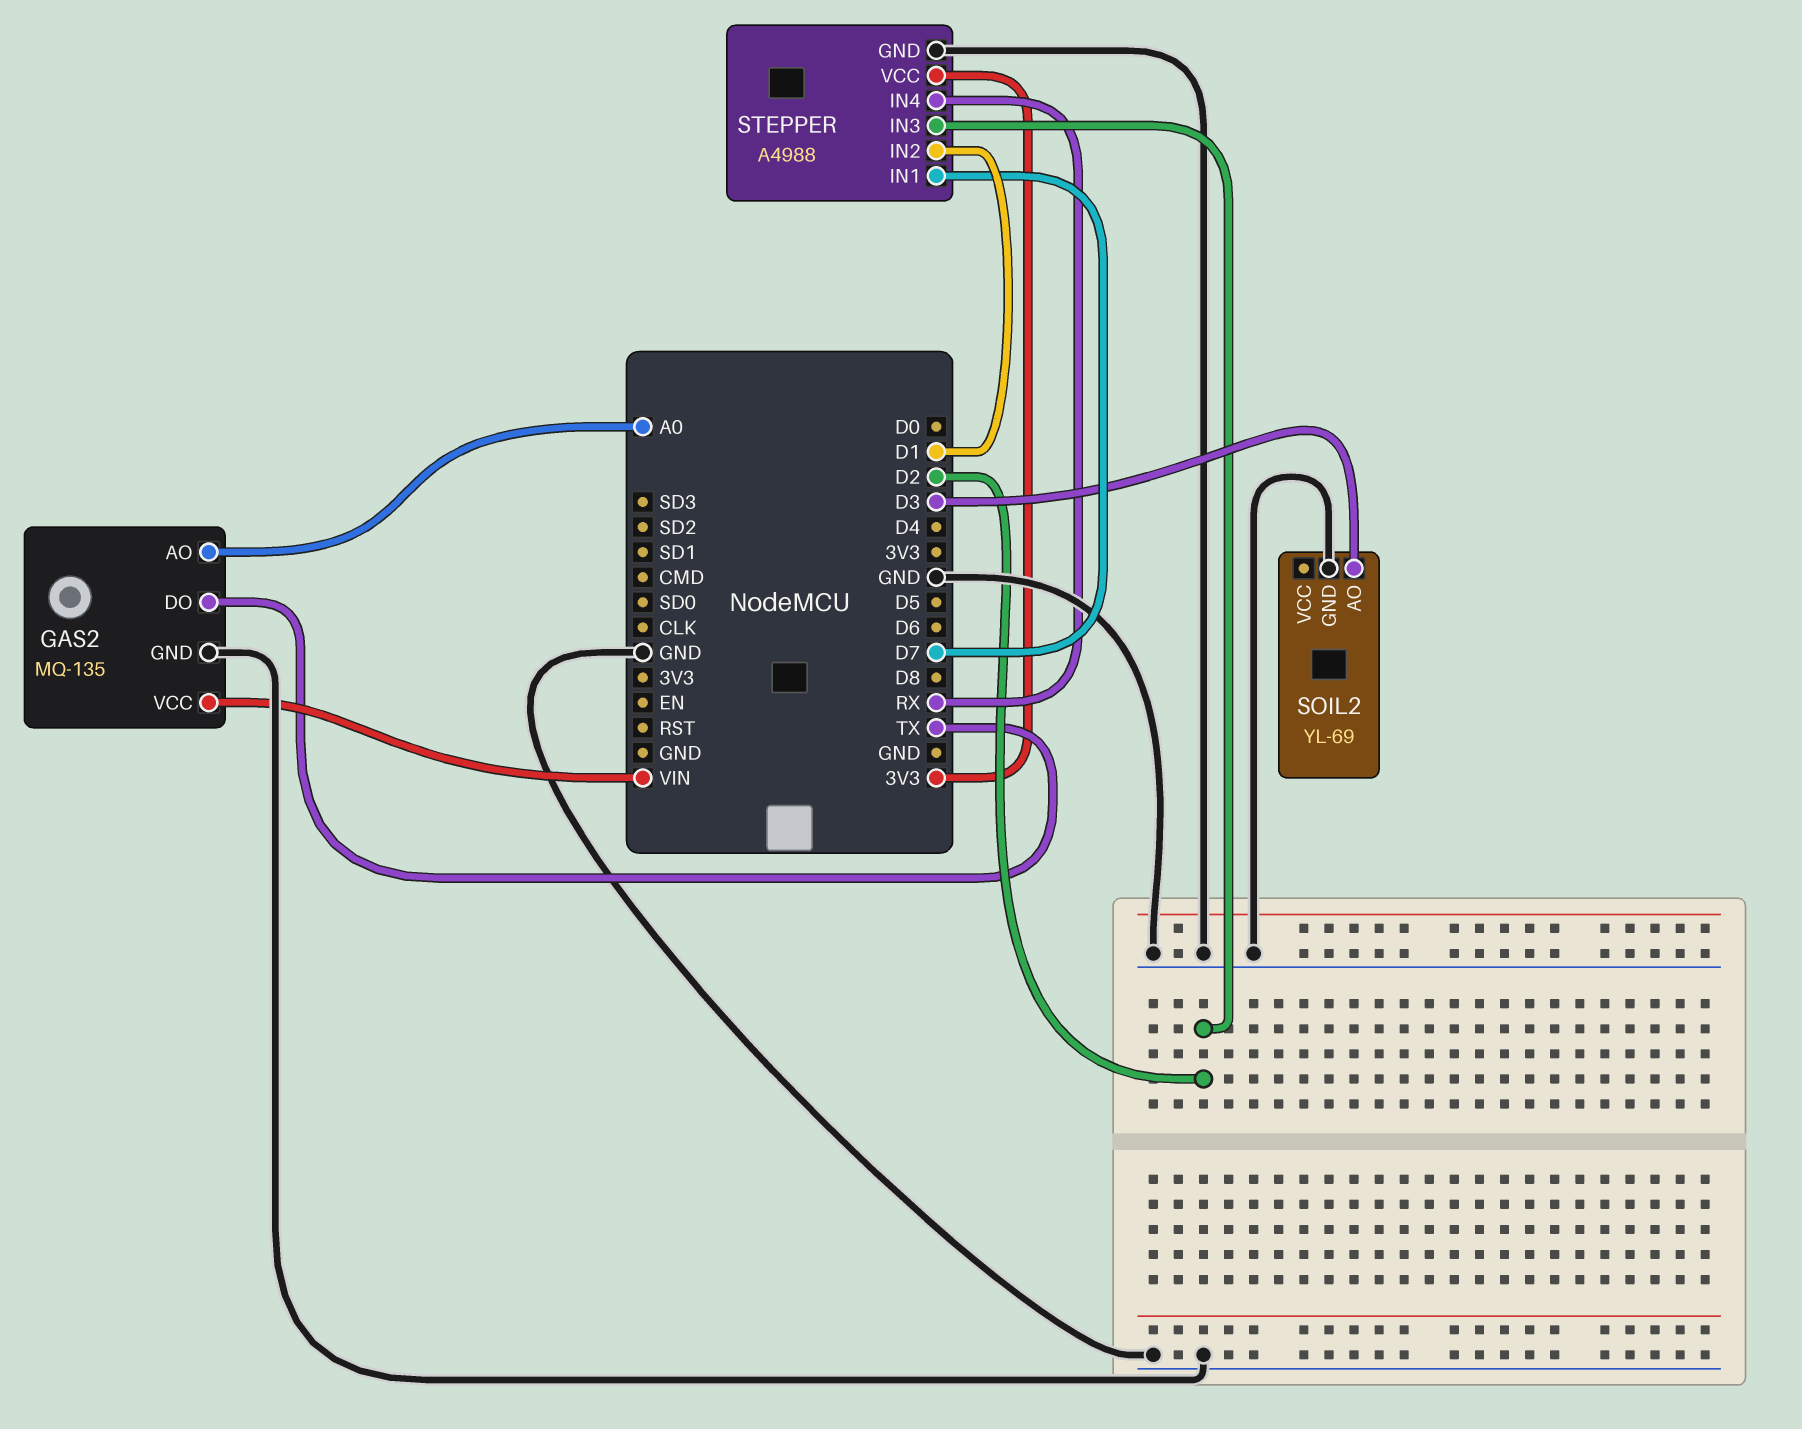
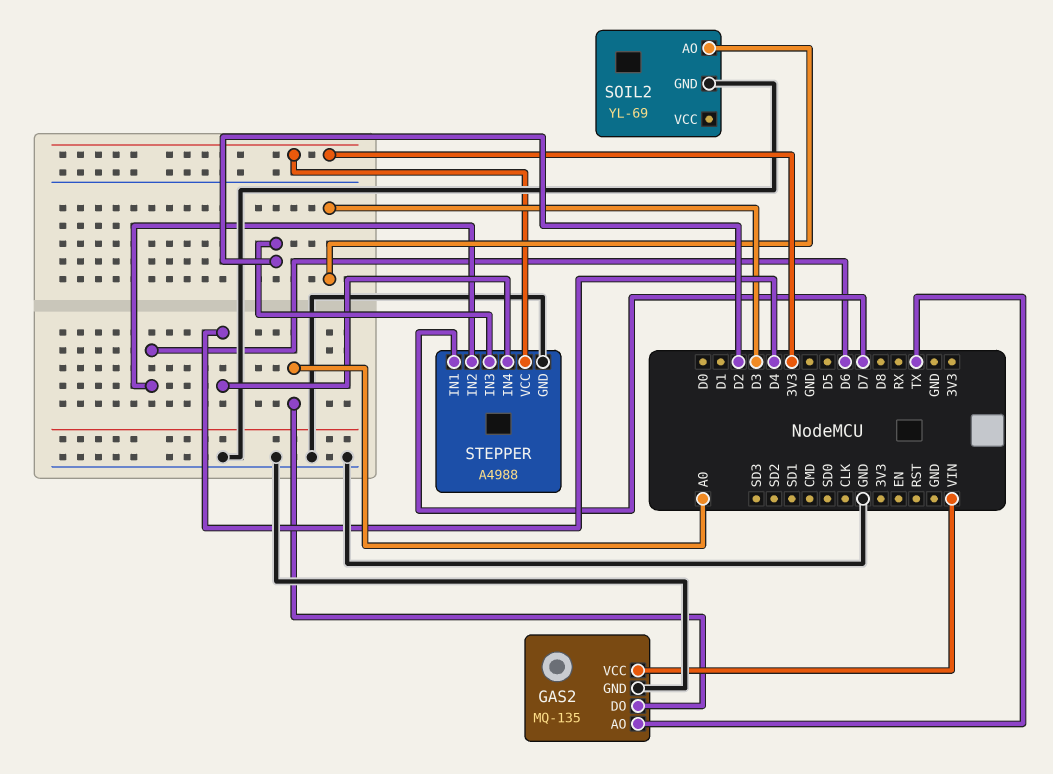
GAS2 pin AO: A0 -> TX
GAS2 pin DO: TX -> A0
STEPPER pin IN2: D1 -> D6
STEPPER pin IN4: RX -> D4

